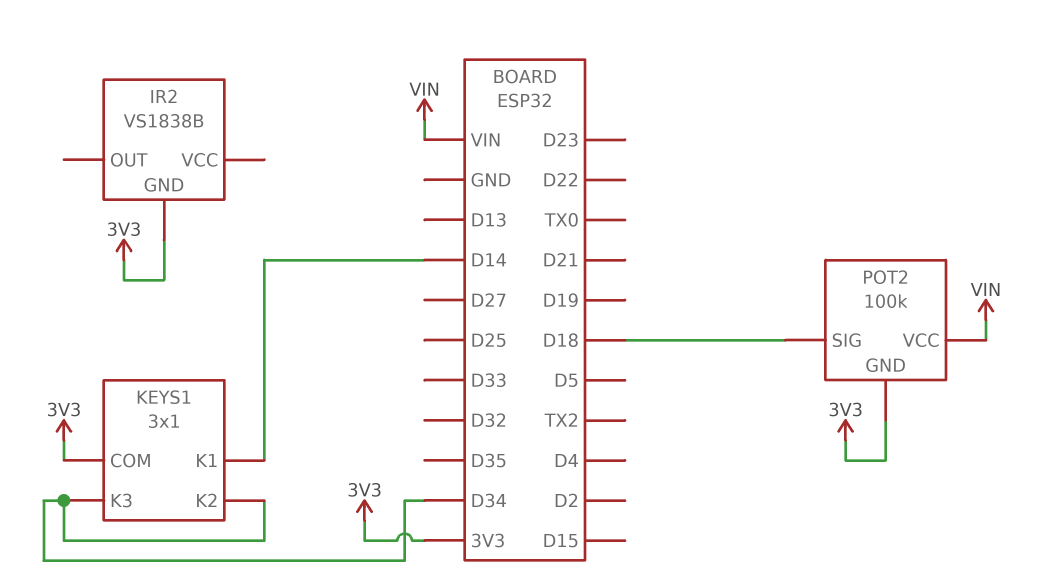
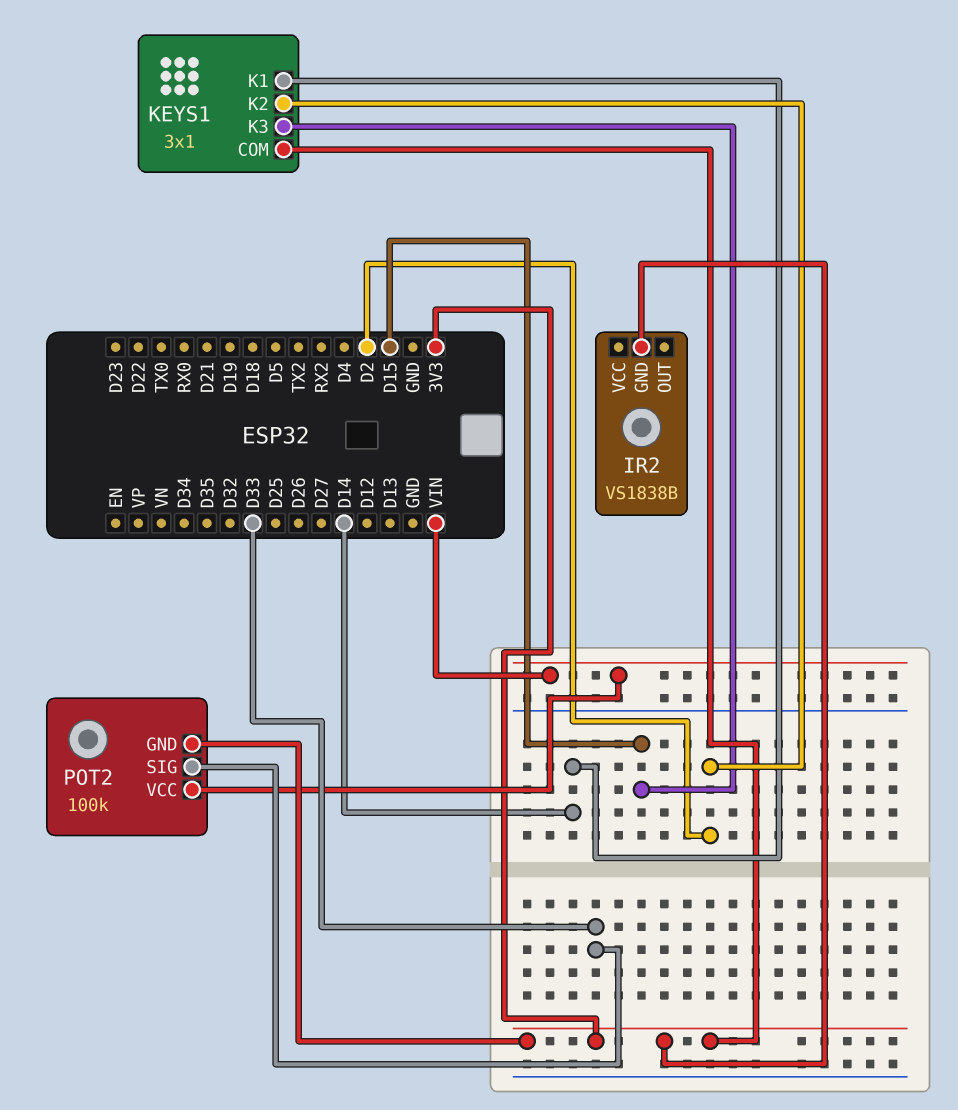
KEYS1 pin K2: D34 -> D2
KEYS1 pin K3: D34 -> D15
POT2 pin SIG: D18 -> D33

